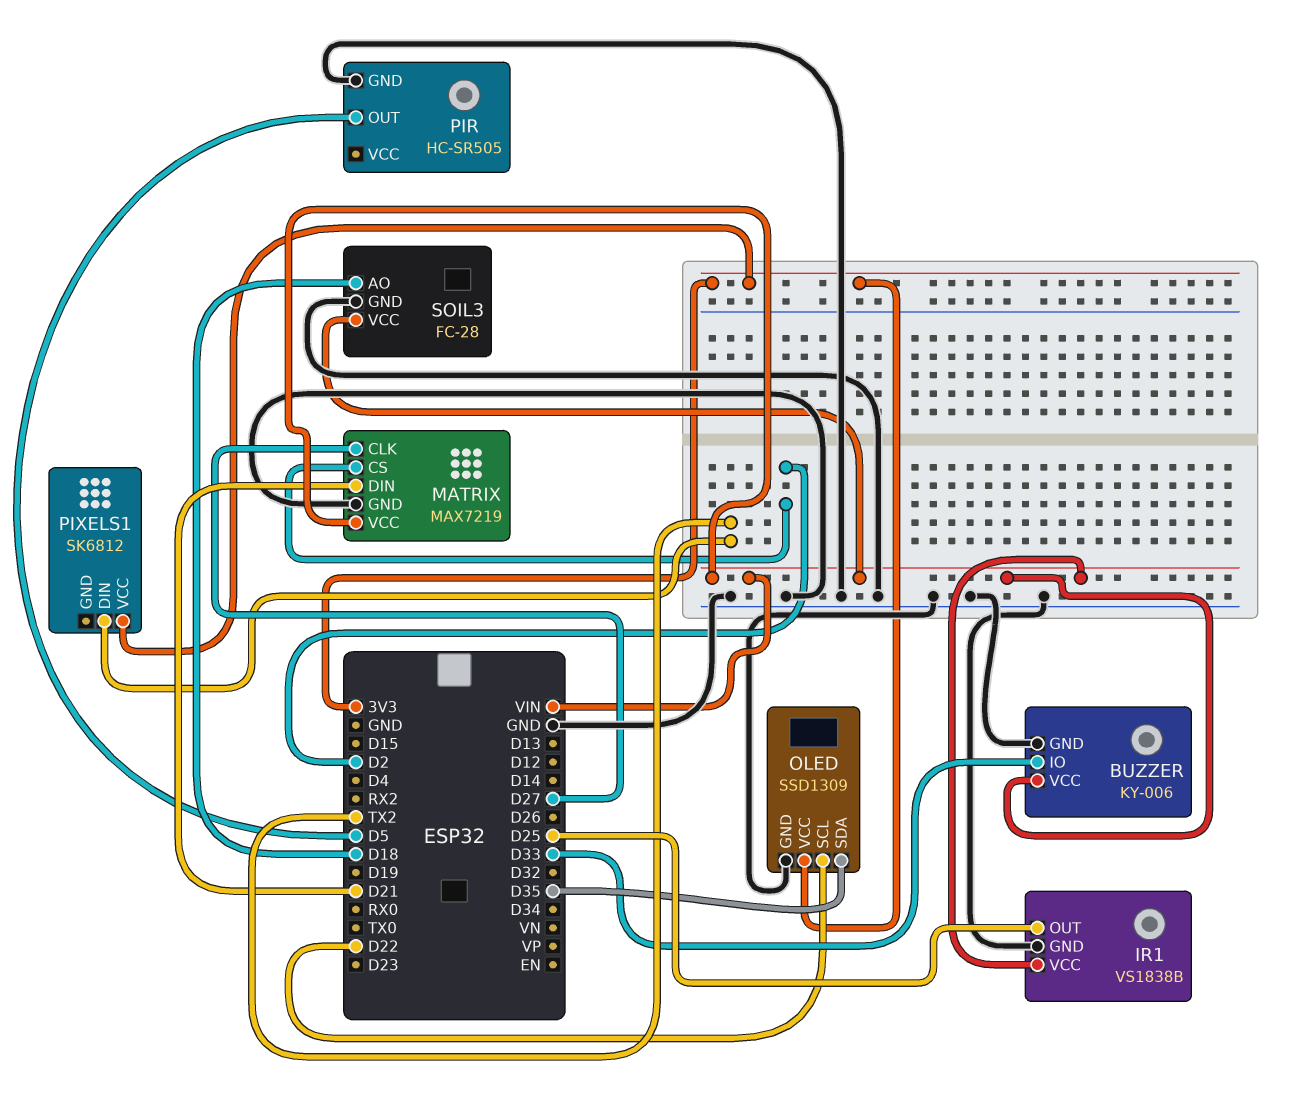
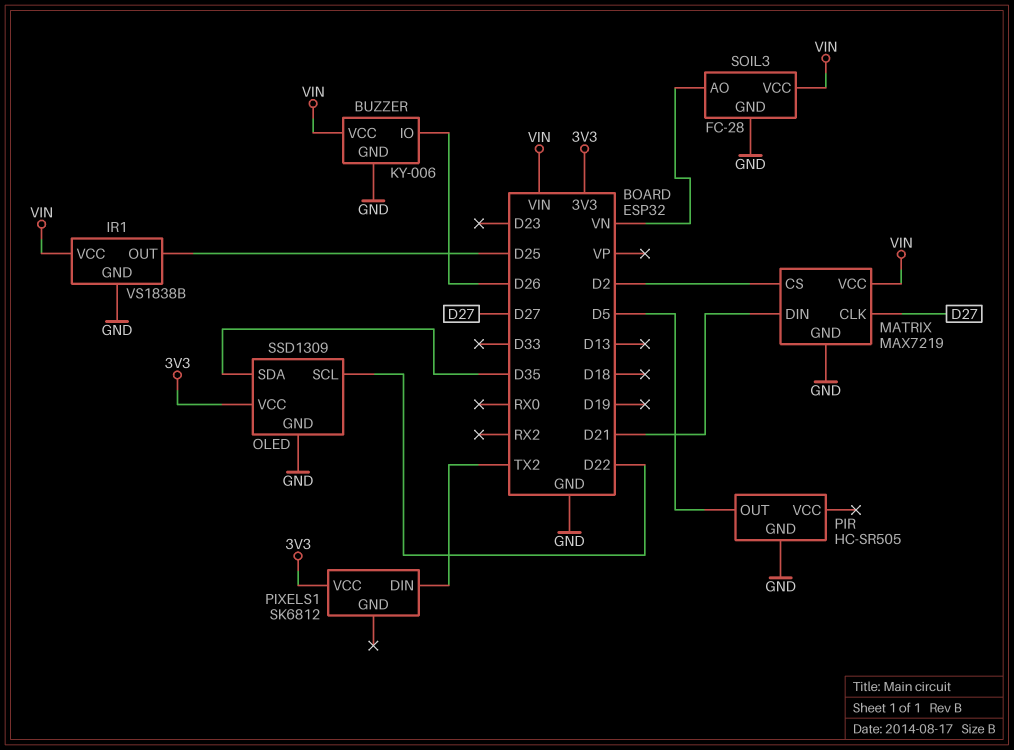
BUZZER pin IO: D33 -> D26
SOIL3 pin AO: D18 -> VN

